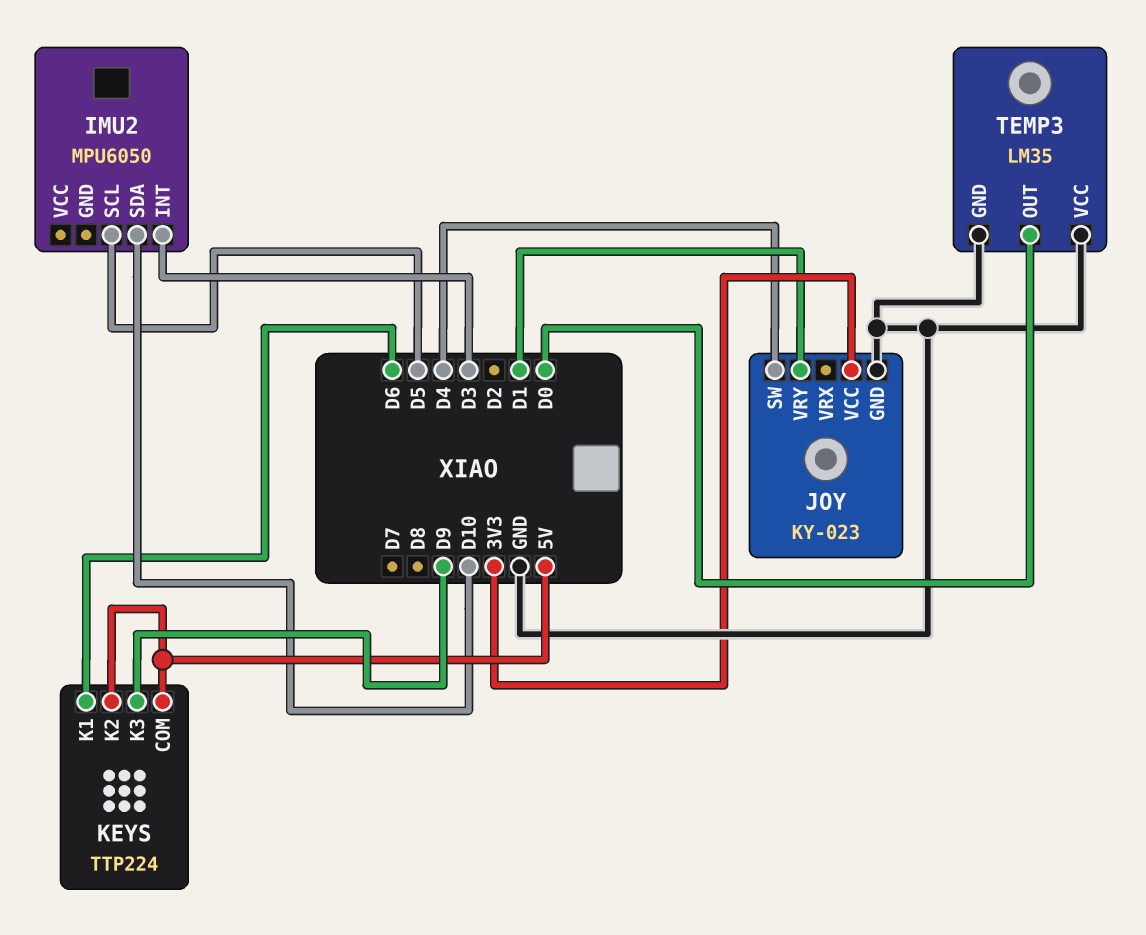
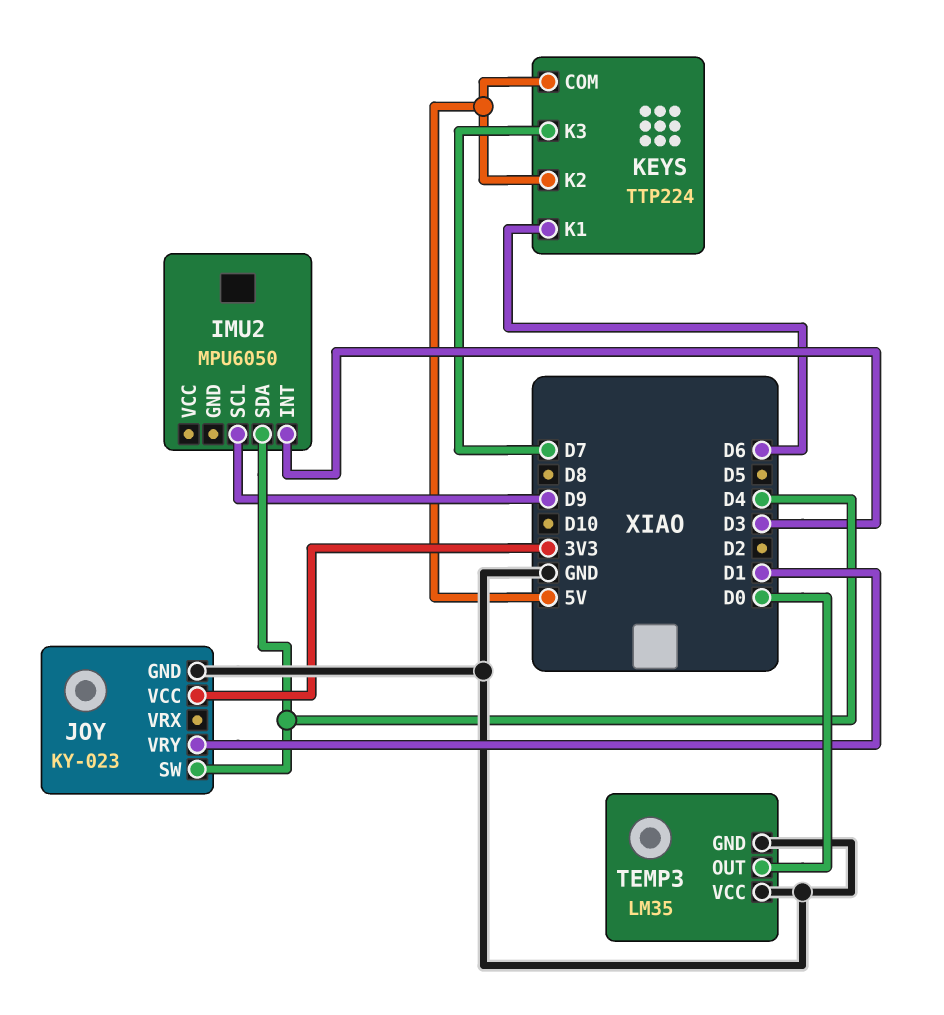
IMU2 pin SCL: D5 -> D9
IMU2 pin SDA: D10 -> D4
KEYS pin K3: D9 -> D7

